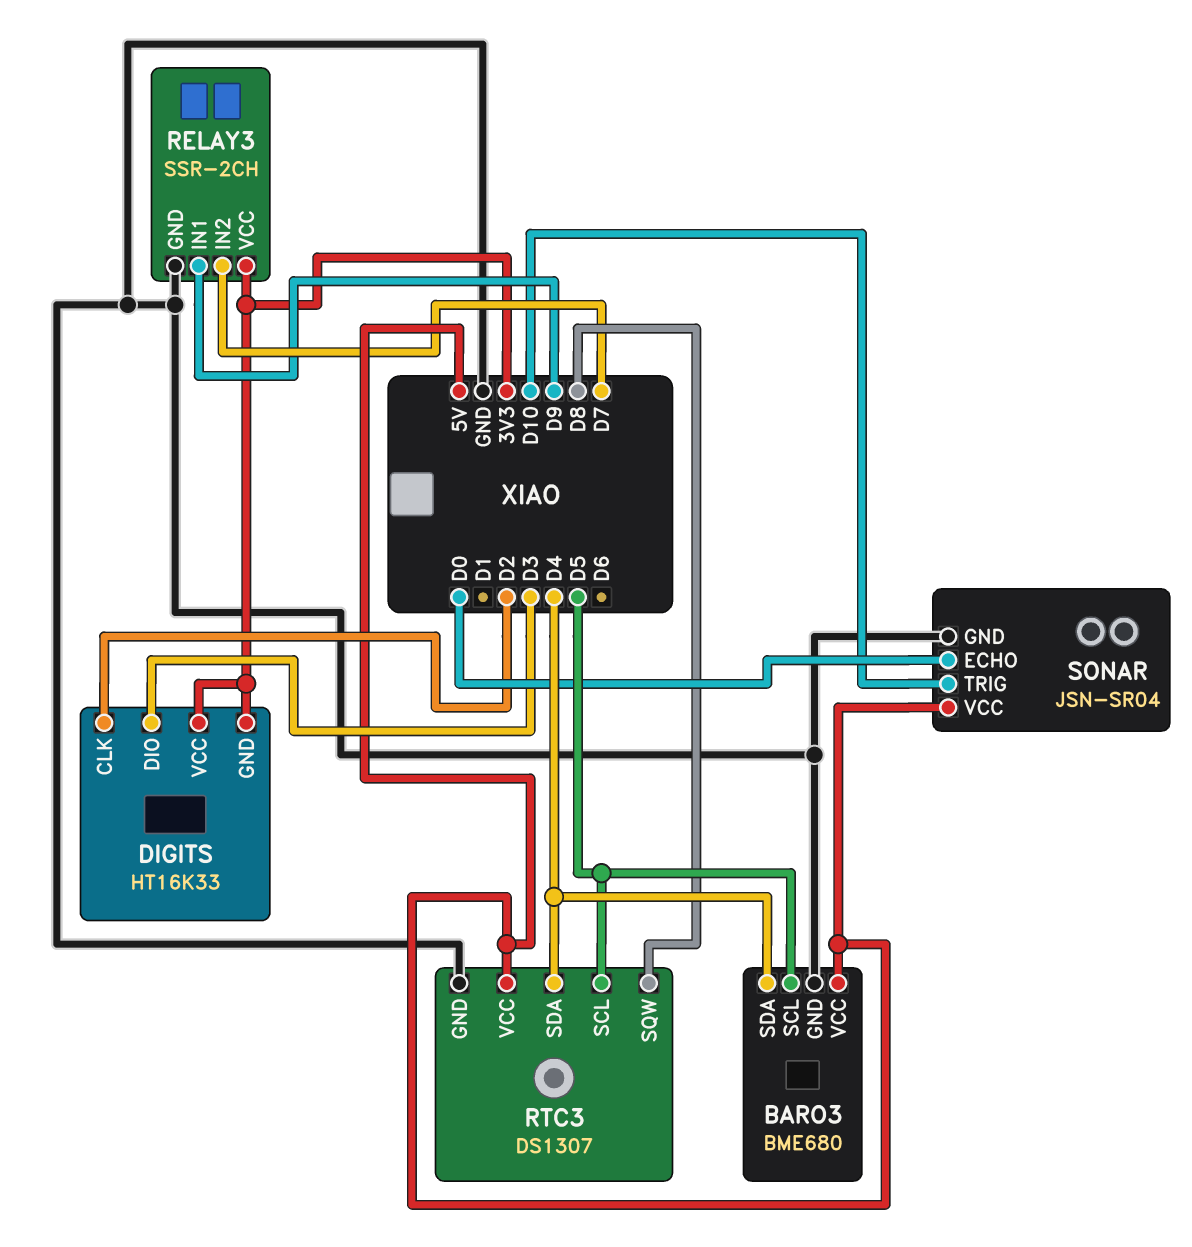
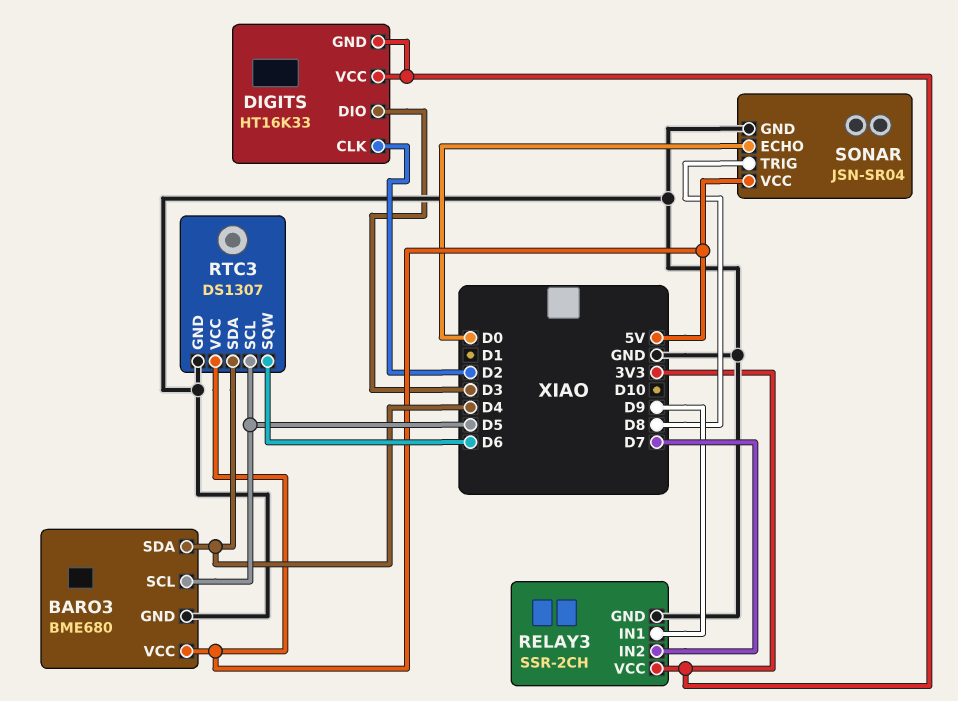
RTC3 pin SQW: D8 -> D6
SONAR pin TRIG: D10 -> D8

